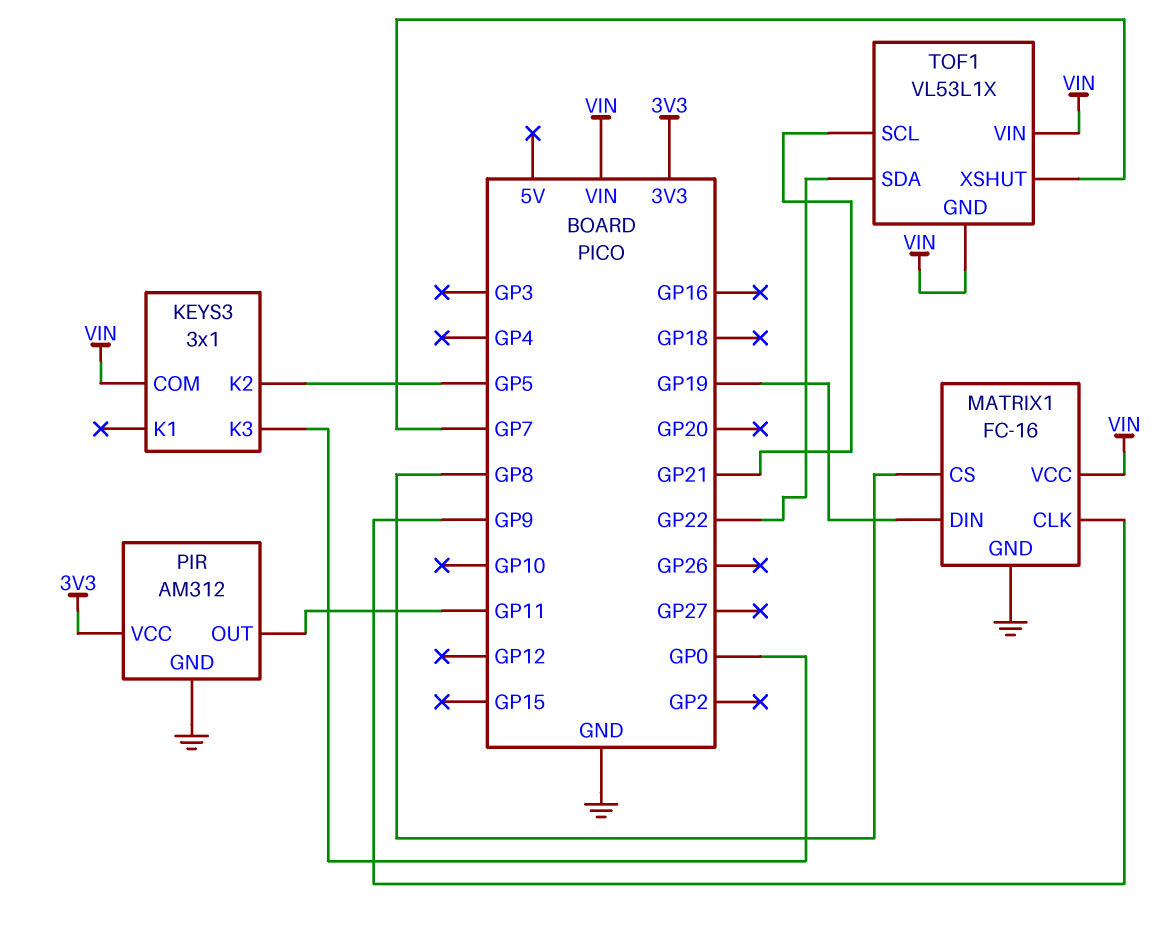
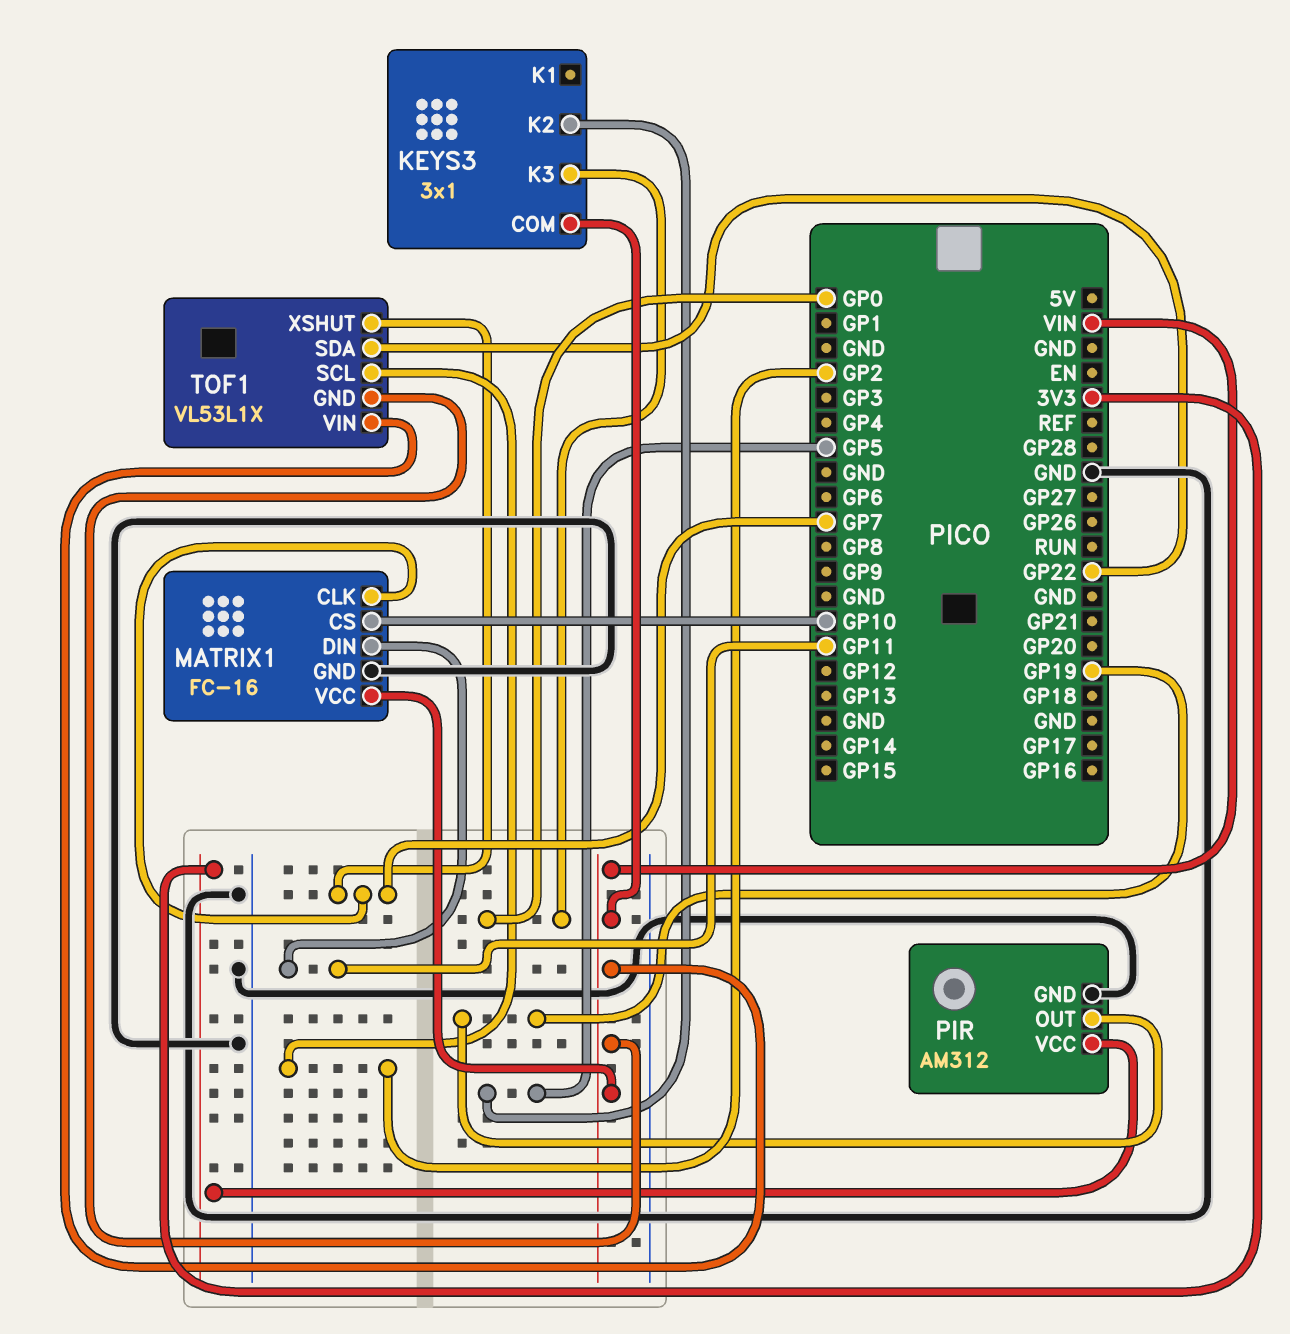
MATRIX1 pin CLK: GP9 -> GP7
MATRIX1 pin CS: GP8 -> GP10
MATRIX1 pin DIN: GP19 -> GP11
PIR pin OUT: GP11 -> GP19
TOF1 pin SCL: GP21 -> GP2

